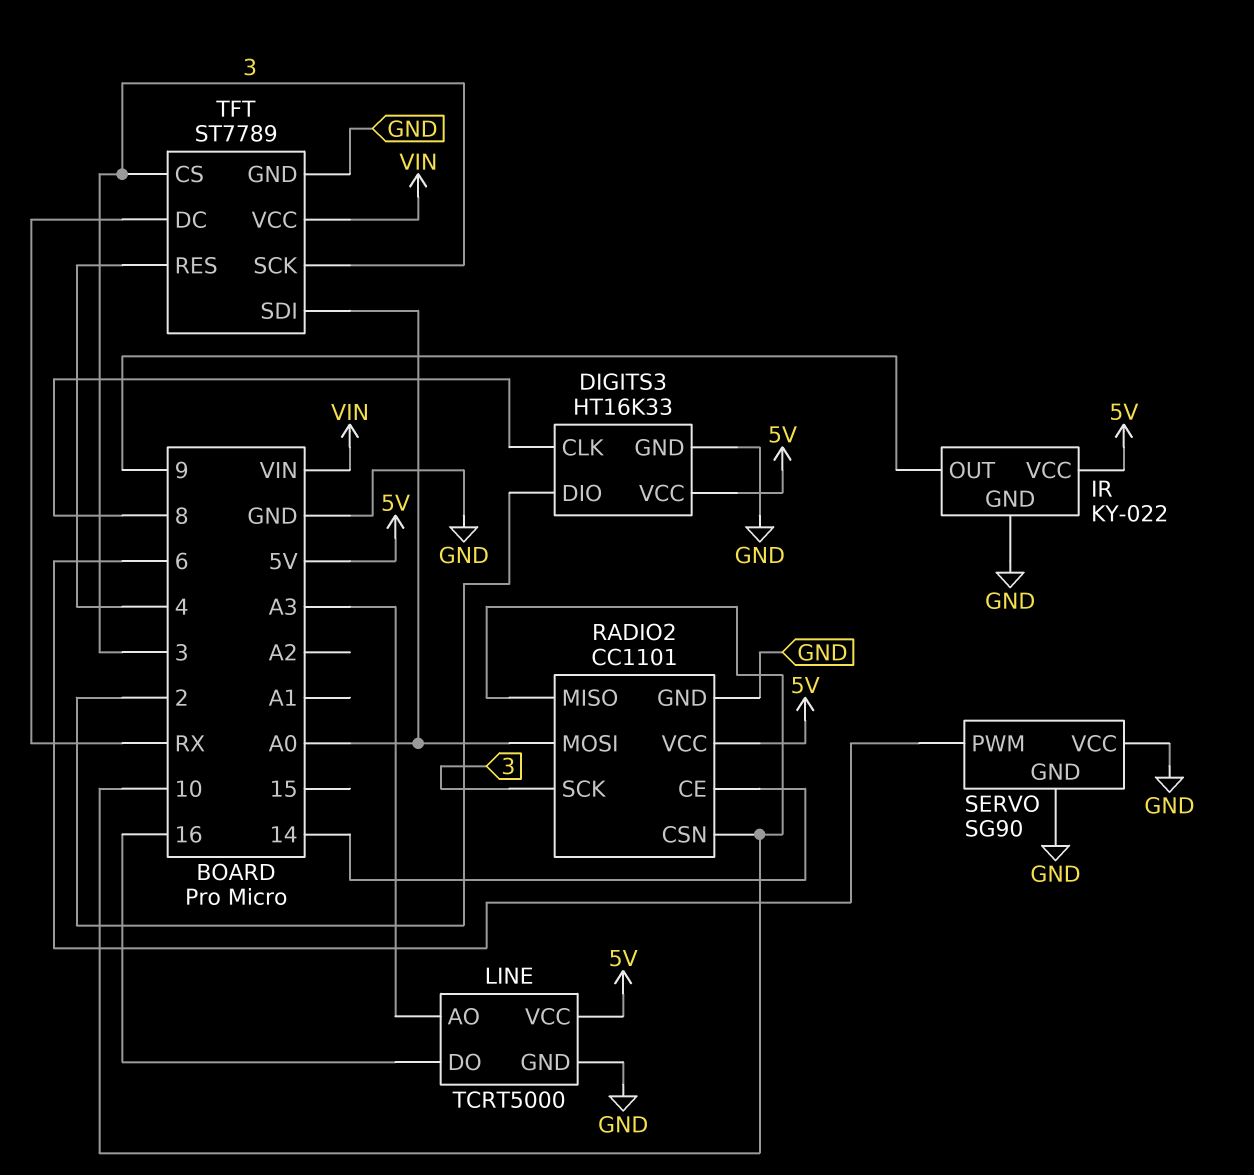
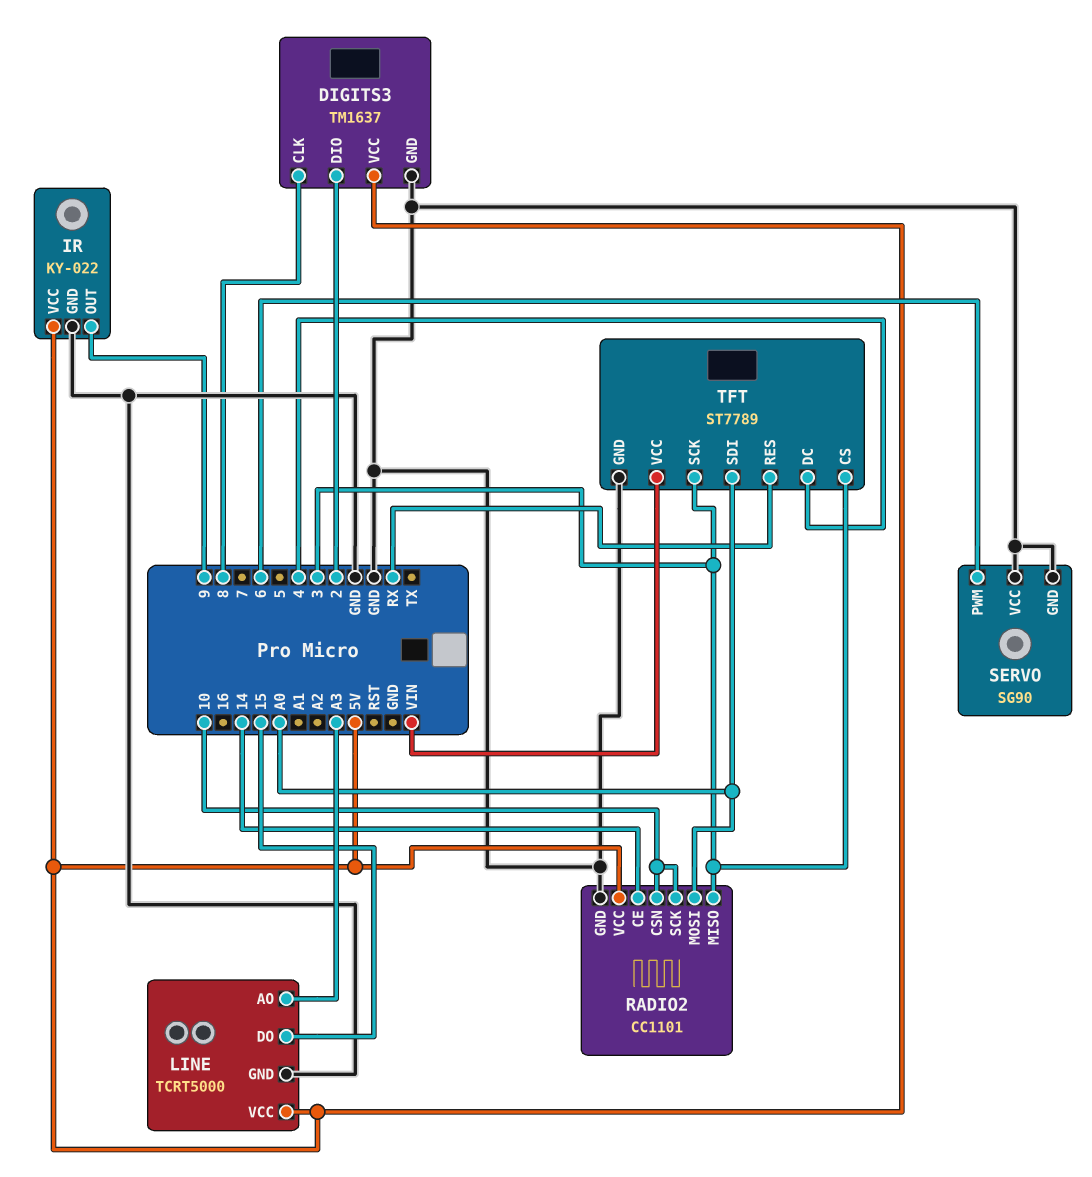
DIGITS3: HT16K33 -> TM1637
LINE pin DO: 16 -> 15
RADIO2 pin MISO: 10 -> 3
RADIO2 pin SCK: 3 -> 10
TFT pin DC: RX -> 4
TFT pin RES: 4 -> RX

